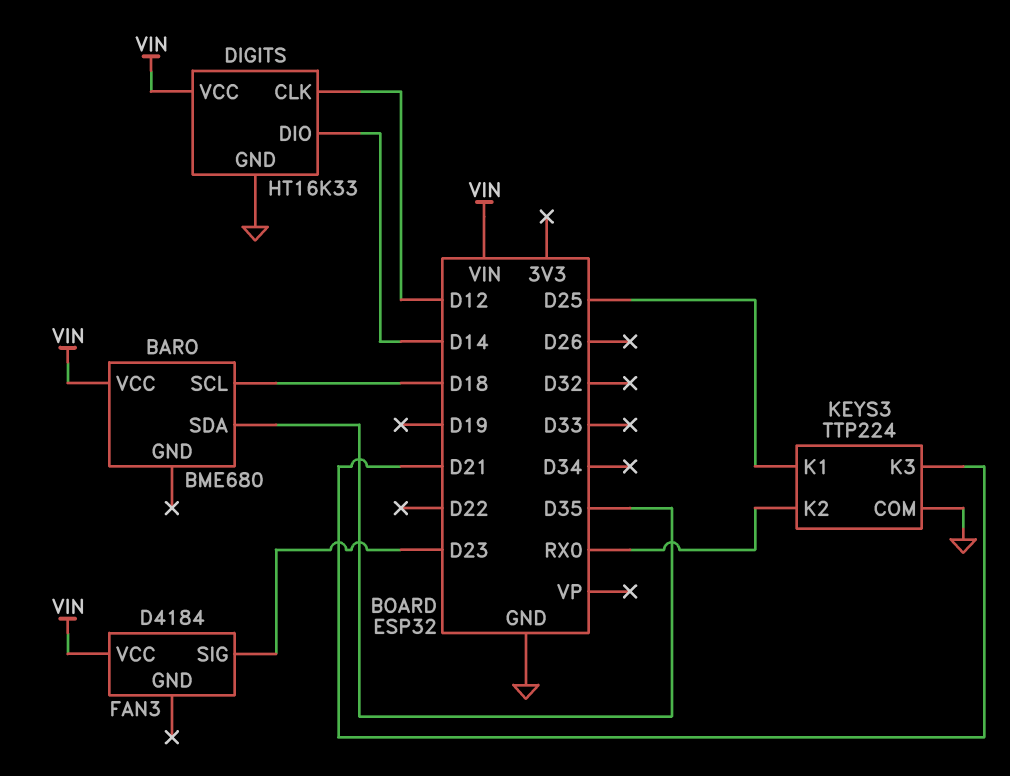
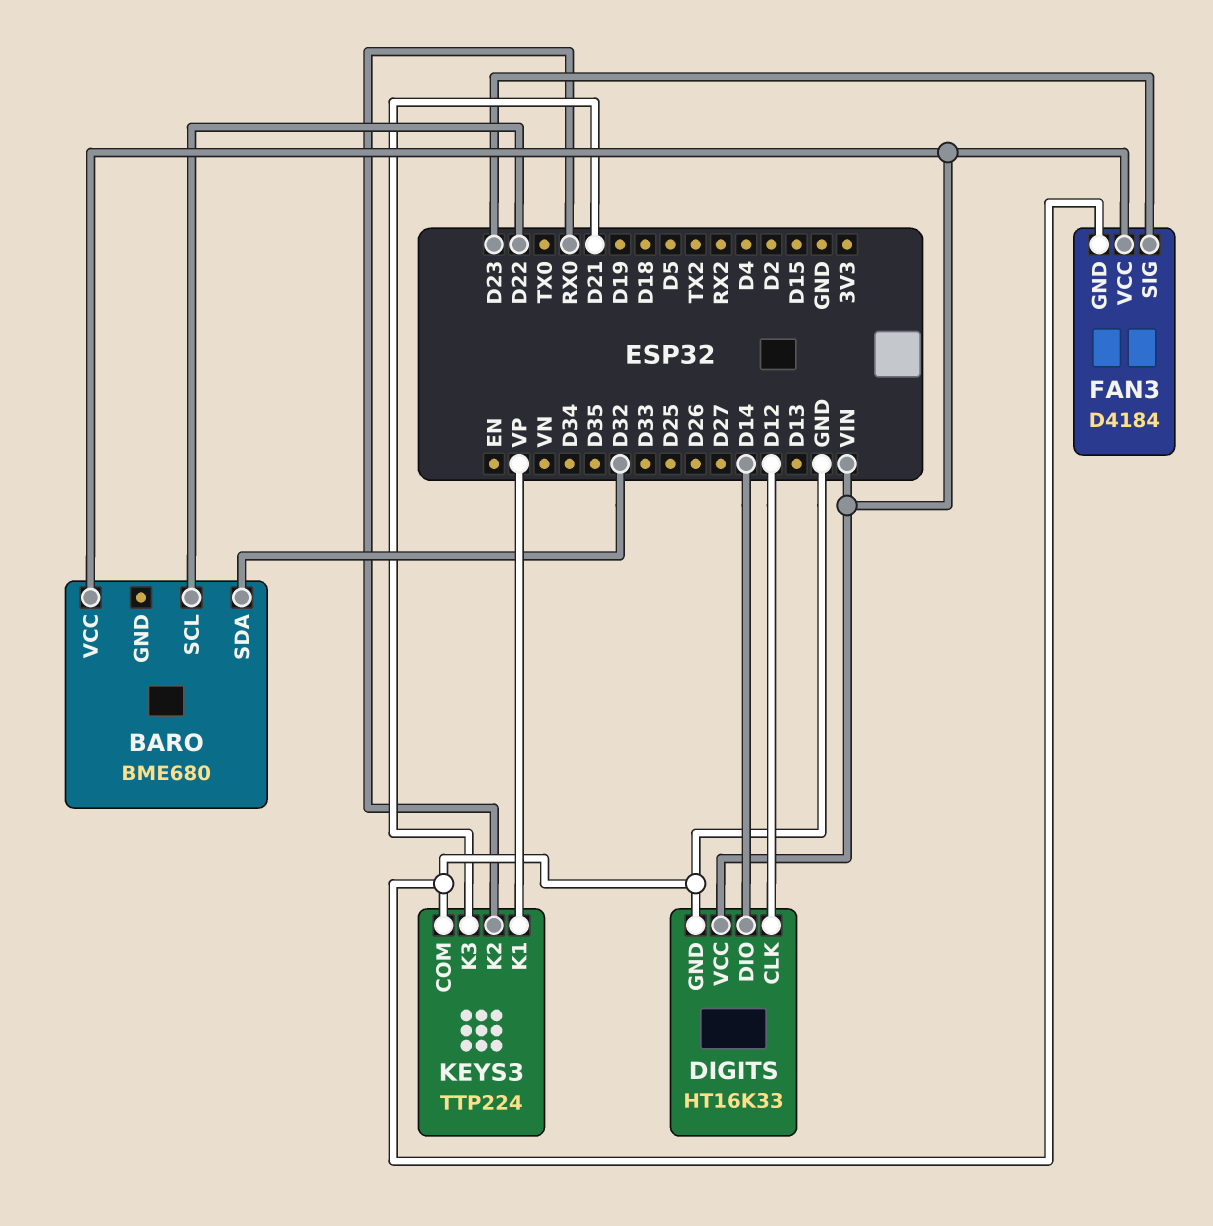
BARO pin SCL: D18 -> D22
BARO pin SDA: D35 -> D32
FAN3 pin GND: none -> GND
KEYS3 pin K1: D25 -> VP

